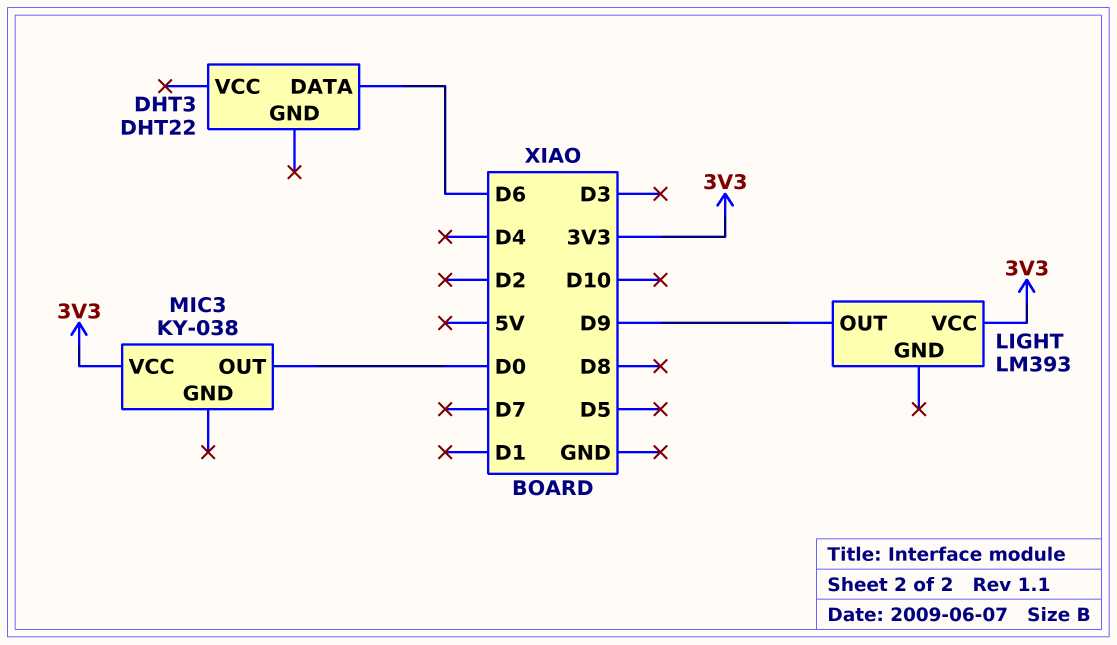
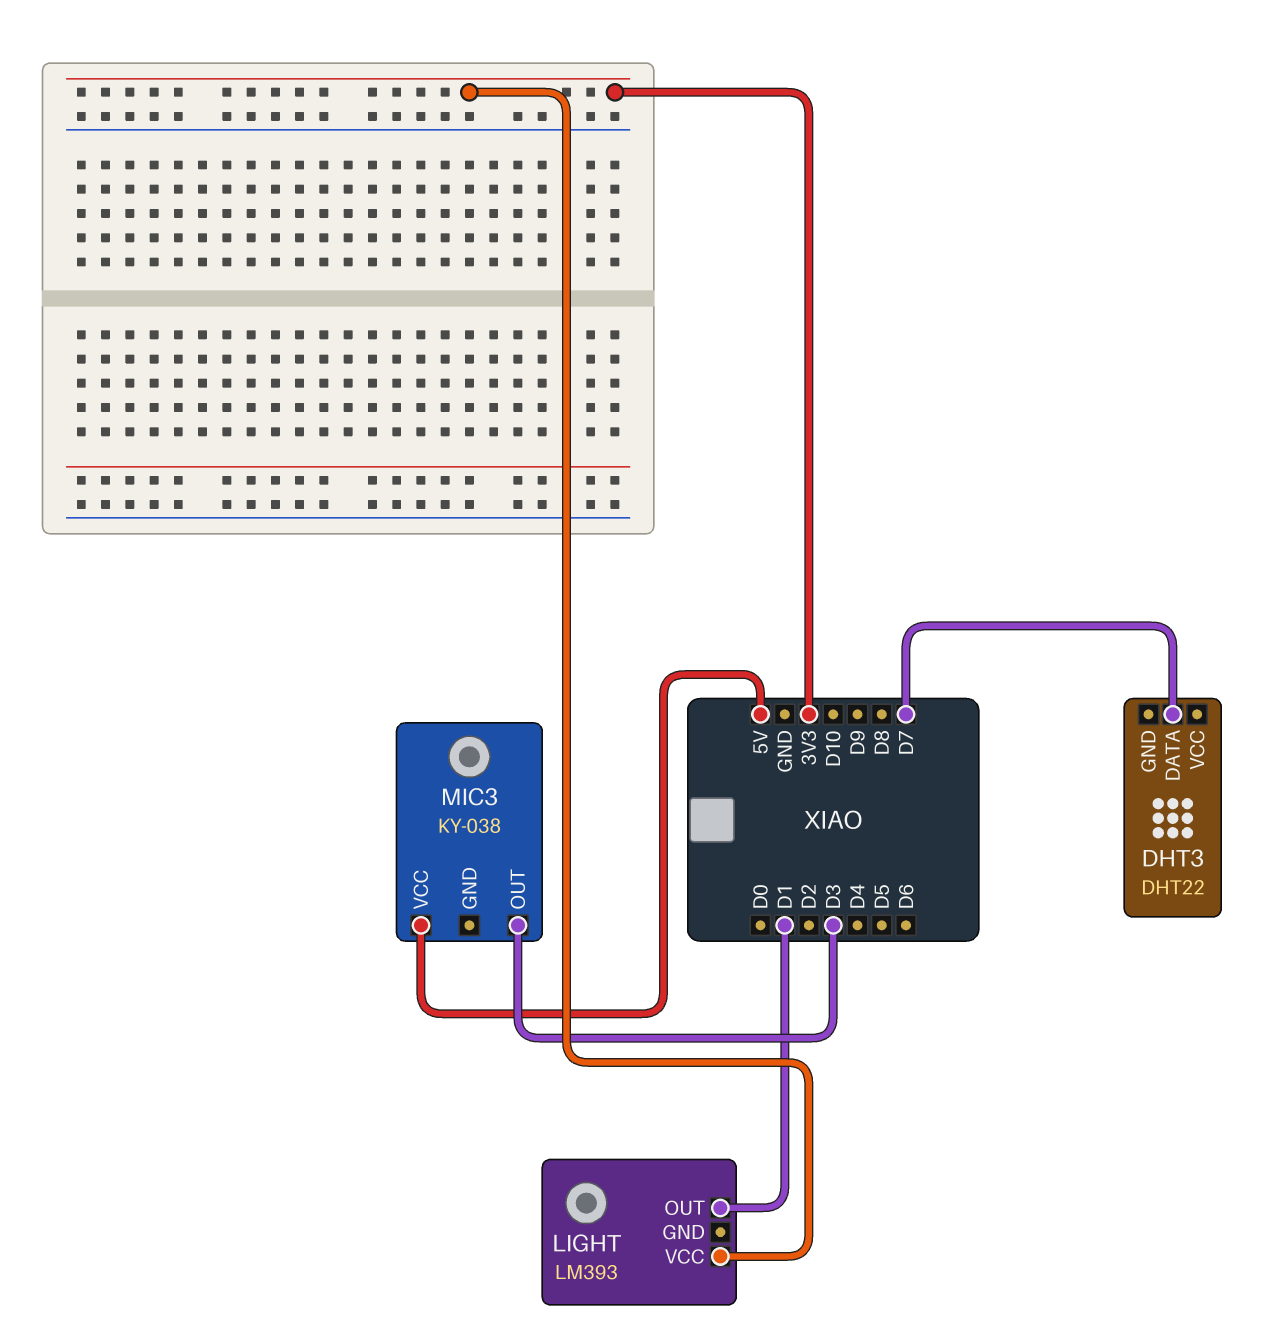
DHT3 pin DATA: D6 -> D7
LIGHT pin OUT: D9 -> D1
MIC3 pin OUT: D0 -> D3
MIC3 pin VCC: 3V3 -> 5V

